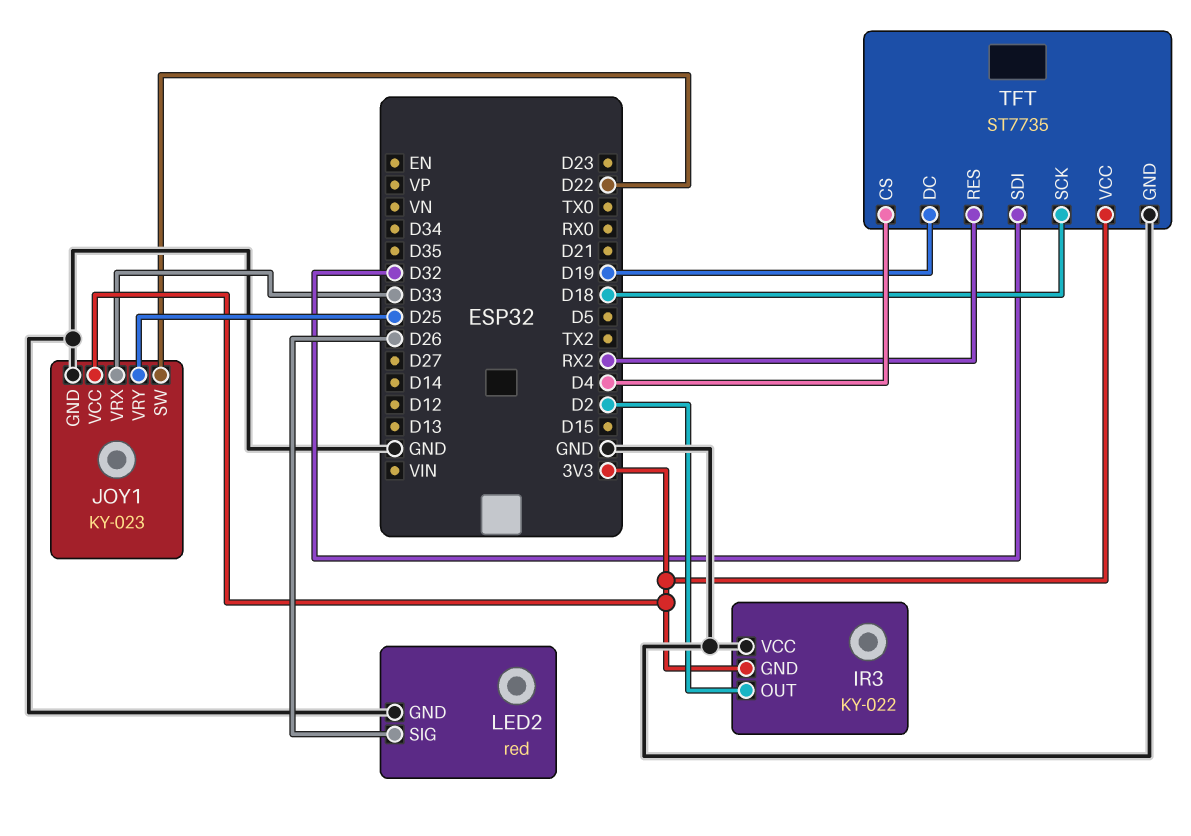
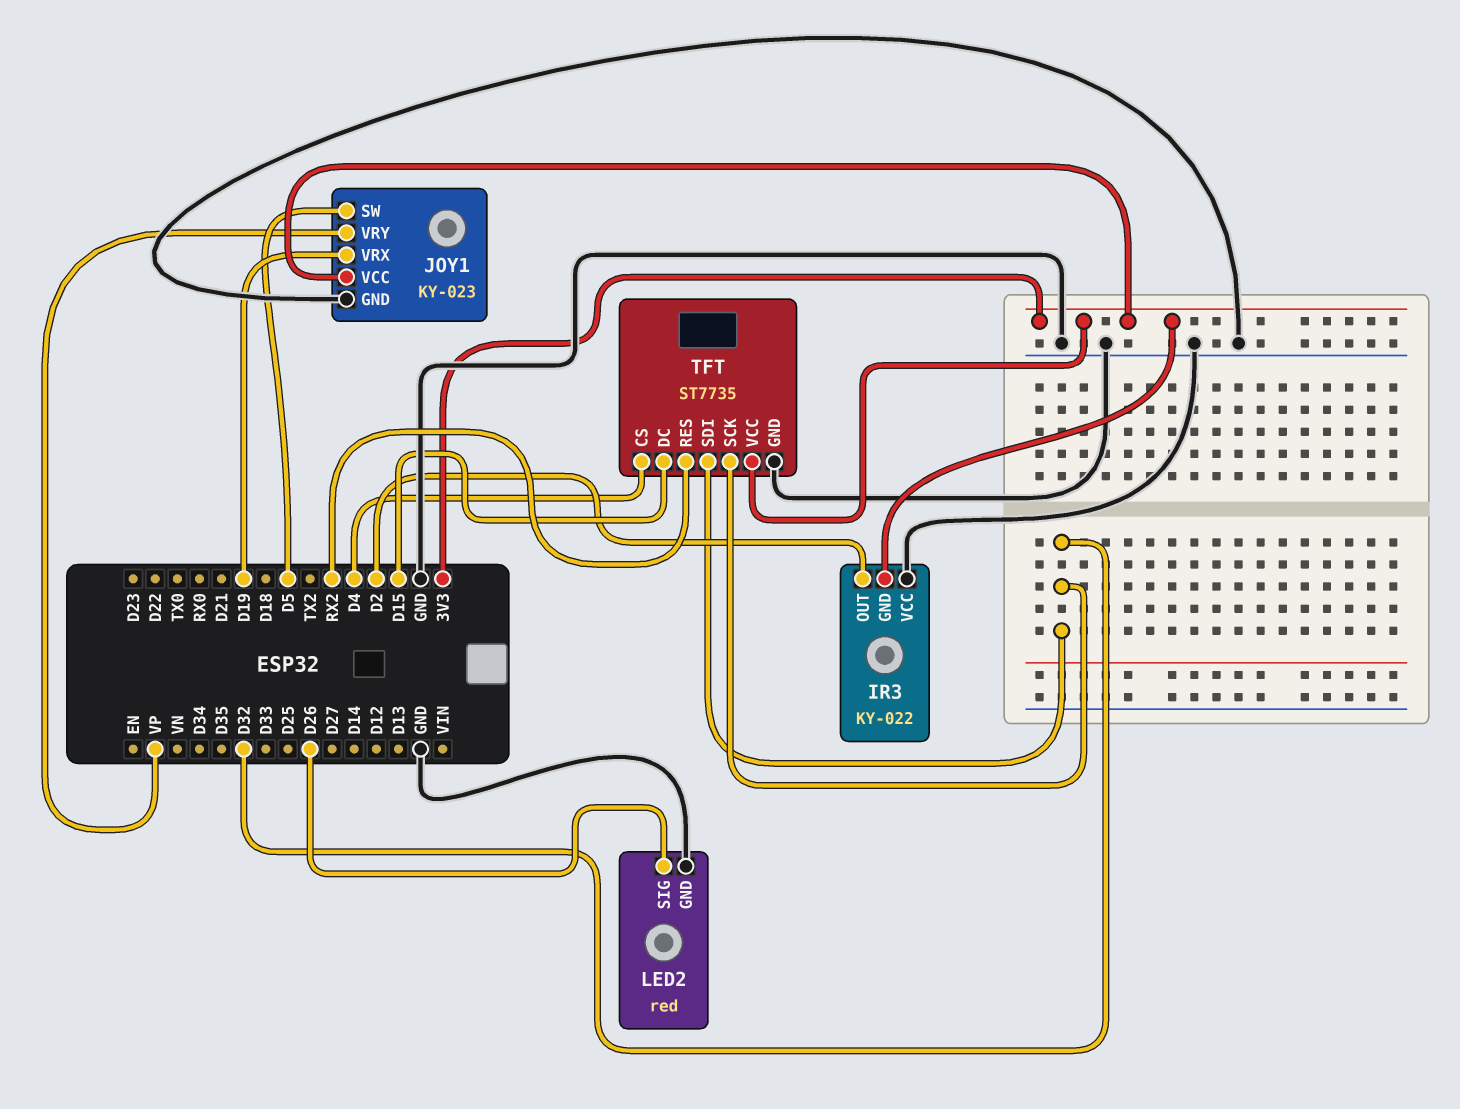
JOY1 pin SW: D22 -> D5
JOY1 pin VRX: D33 -> D19
JOY1 pin VRY: D25 -> VP
TFT pin DC: D19 -> D15
TFT pin SCK: D18 -> D32

